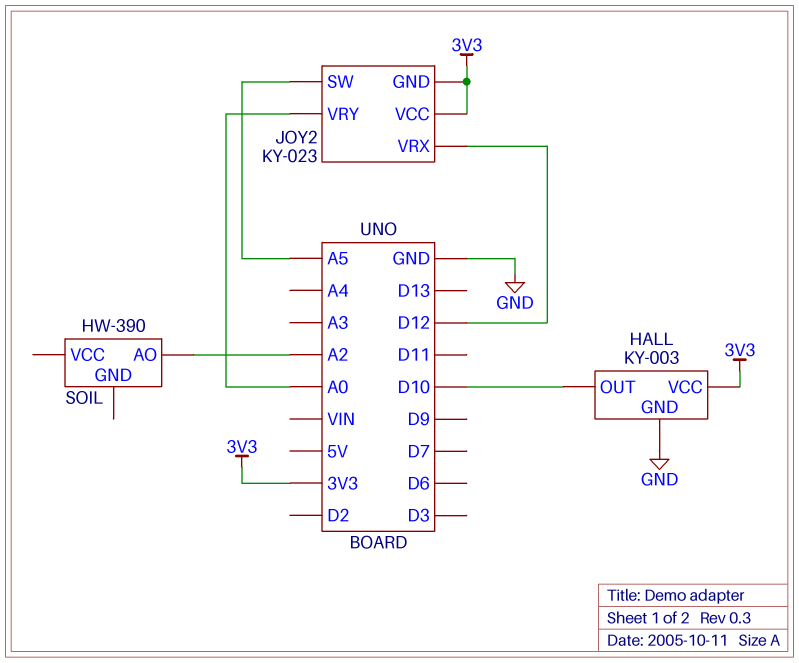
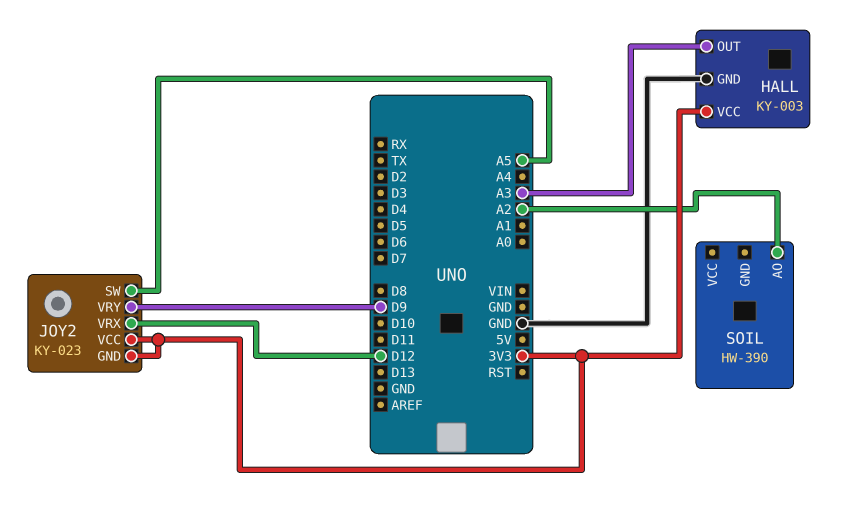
HALL pin OUT: D10 -> A3
JOY2 pin VRY: A0 -> D9

